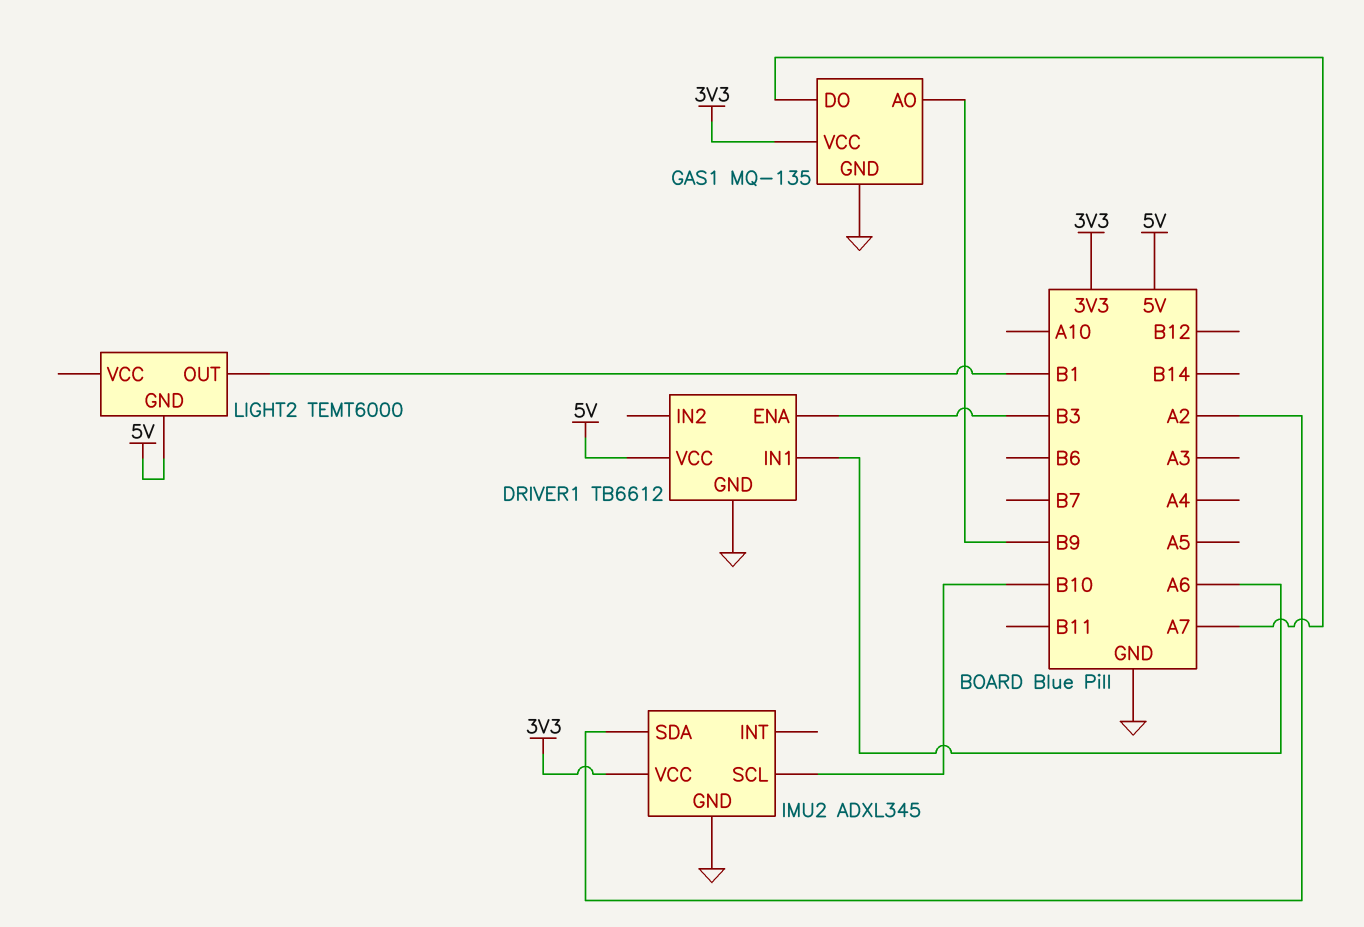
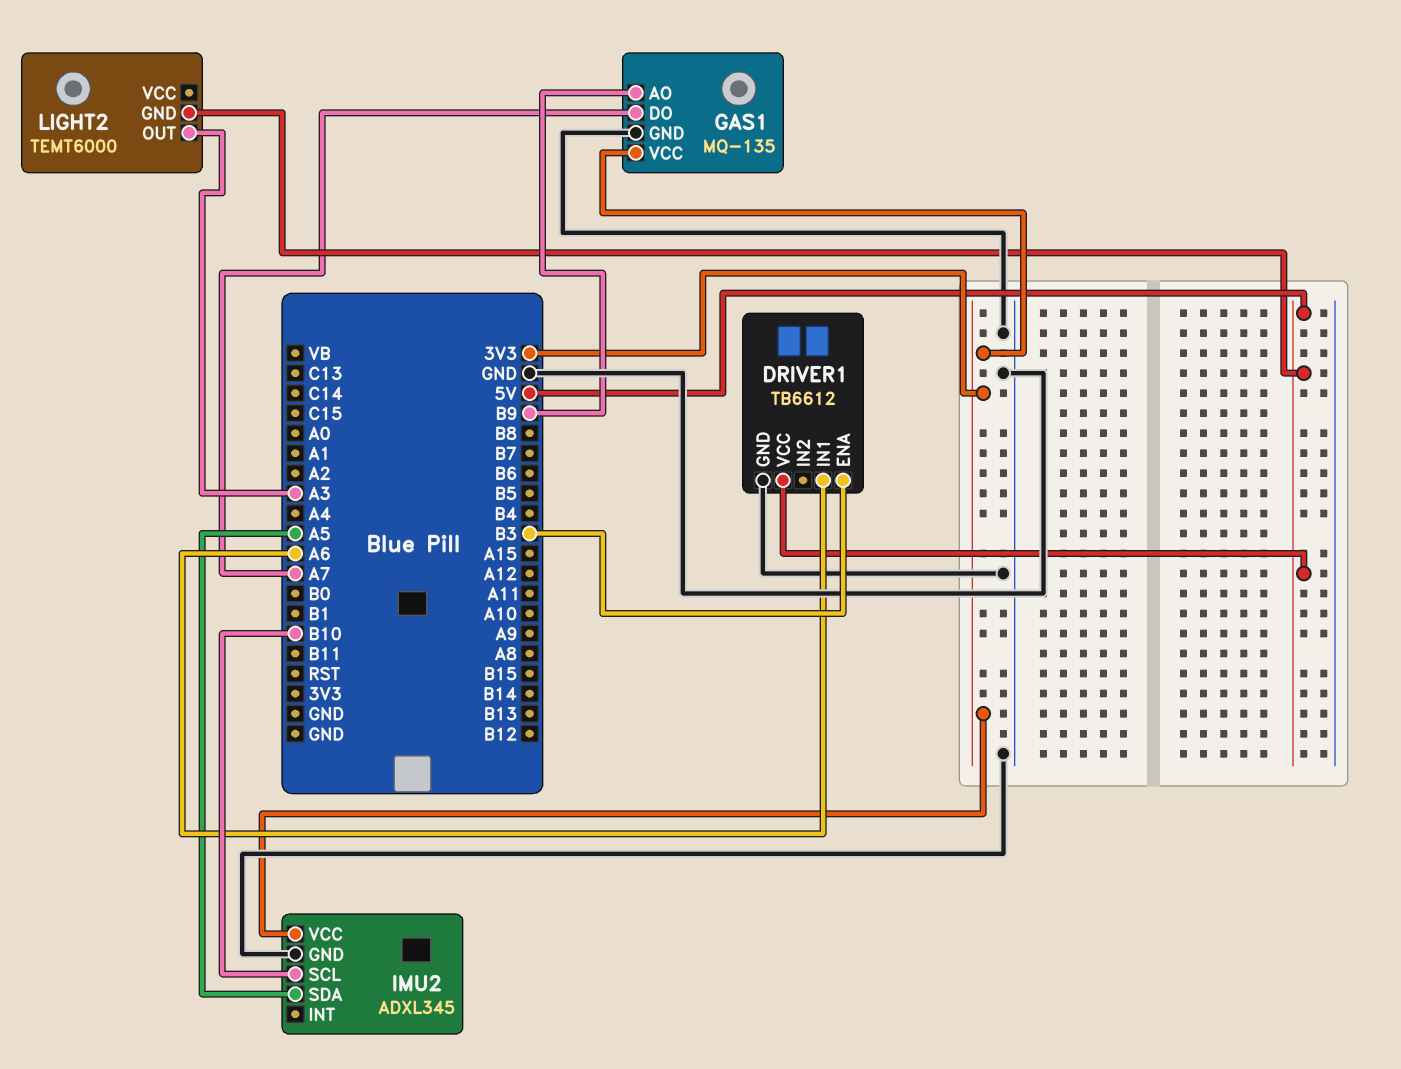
IMU2 pin SDA: A2 -> A5
LIGHT2 pin OUT: B1 -> A3

